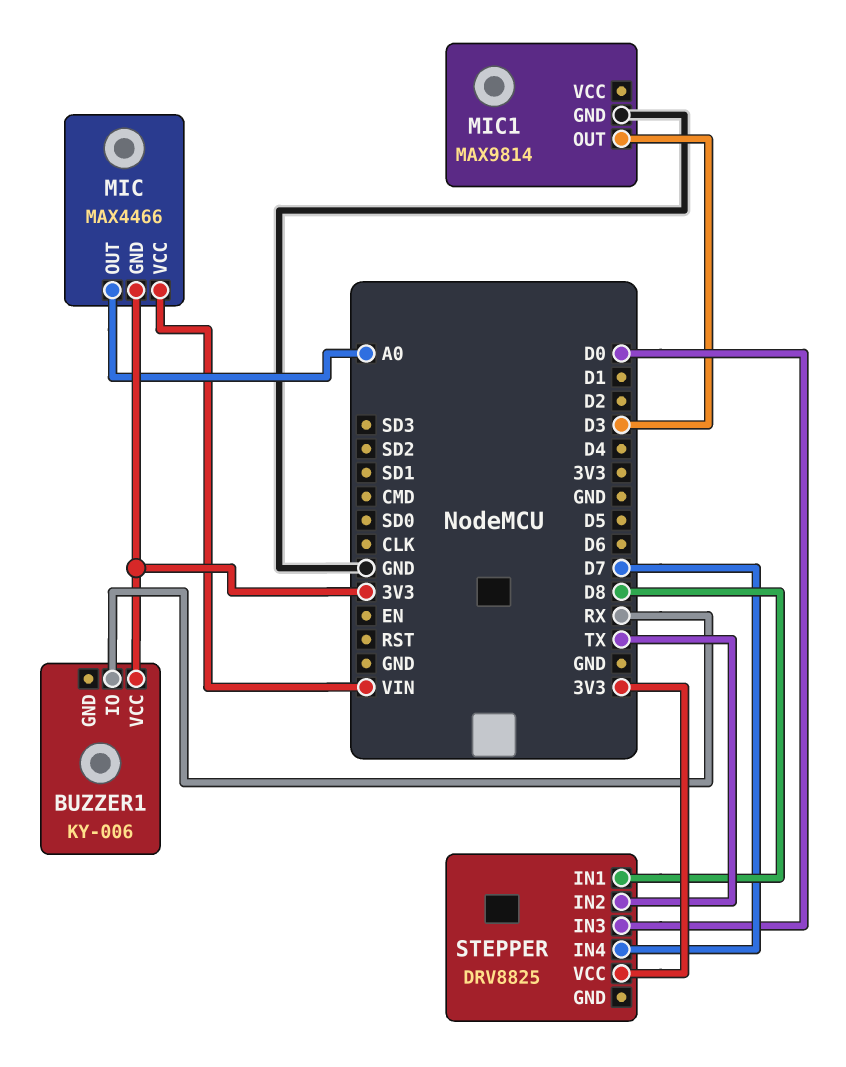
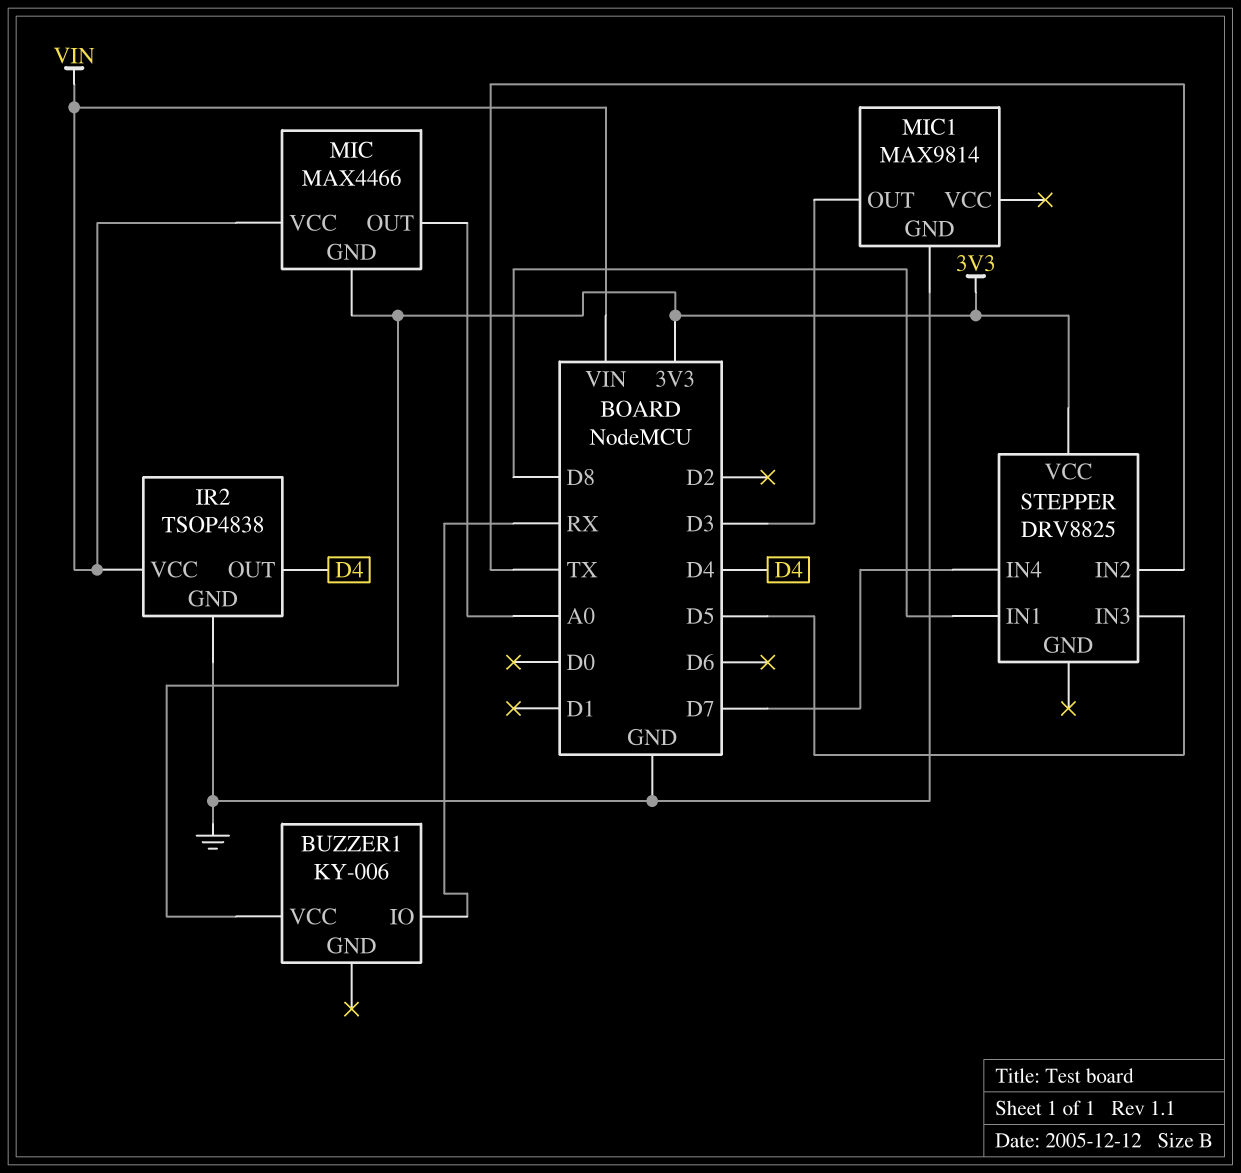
IR2: none -> TSOP4838
IR2 pin GND: none -> GND
IR2 pin OUT: none -> D4
IR2 pin VCC: none -> VIN
STEPPER pin IN3: D0 -> D5

